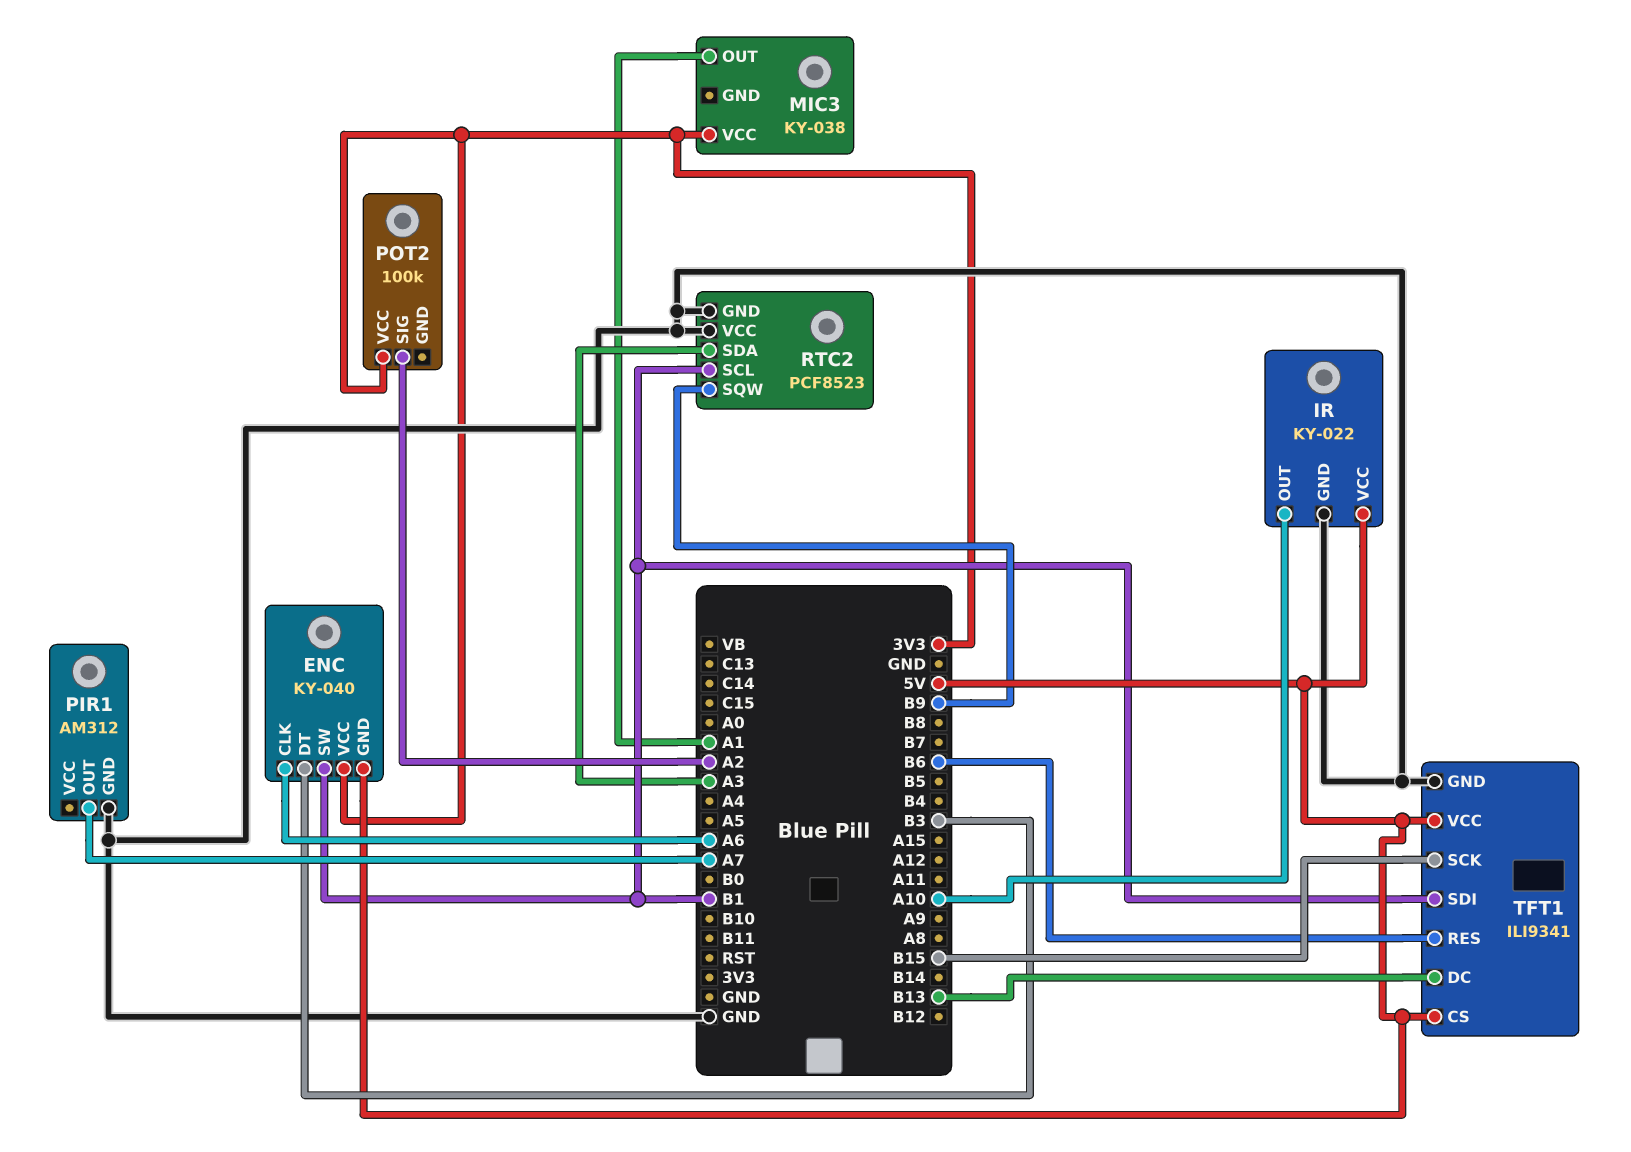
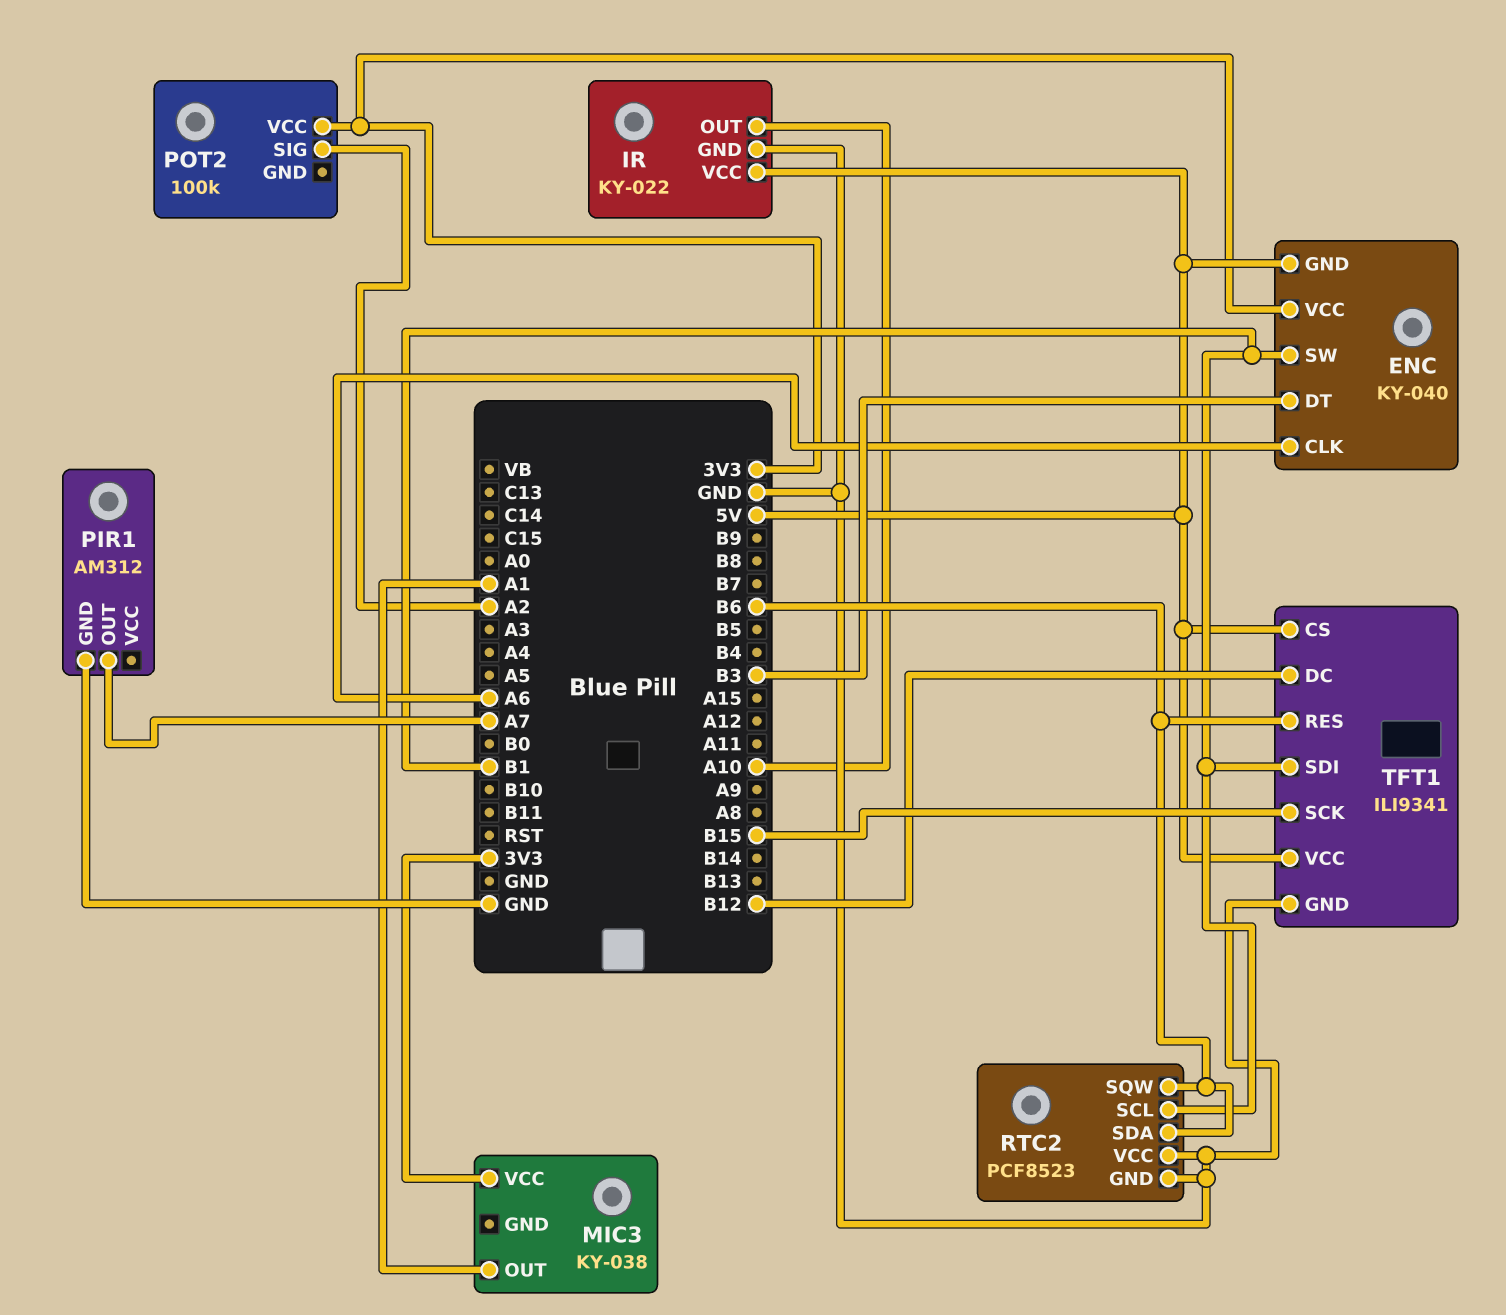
RTC2 pin SDA: A3 -> B6
RTC2 pin SQW: B9 -> B6
TFT1 pin DC: B13 -> B12

